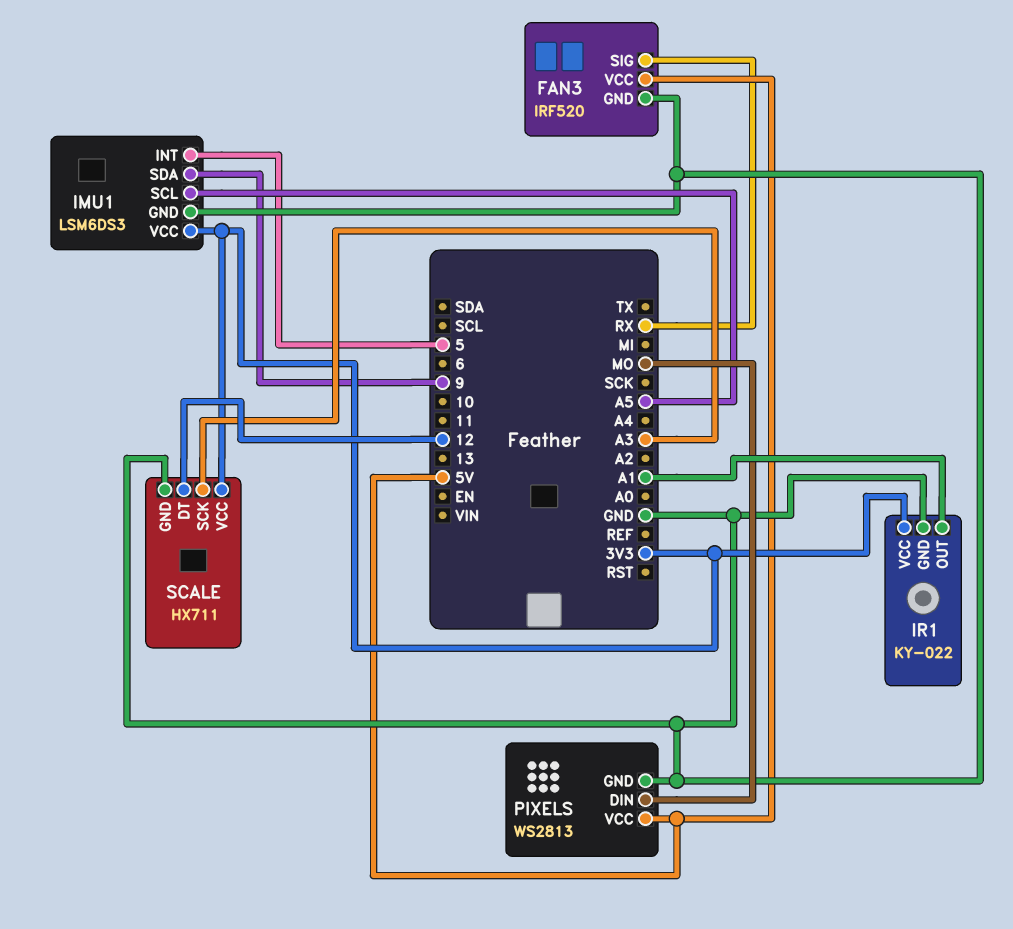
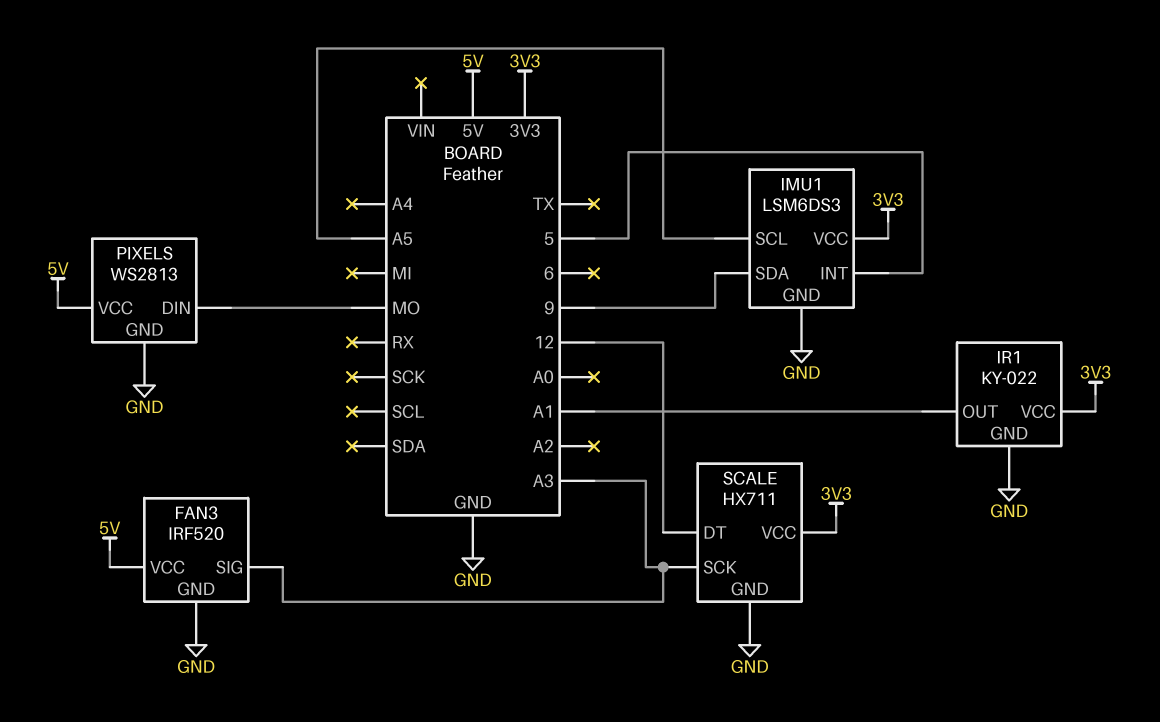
FAN3 pin SIG: RX -> A3

